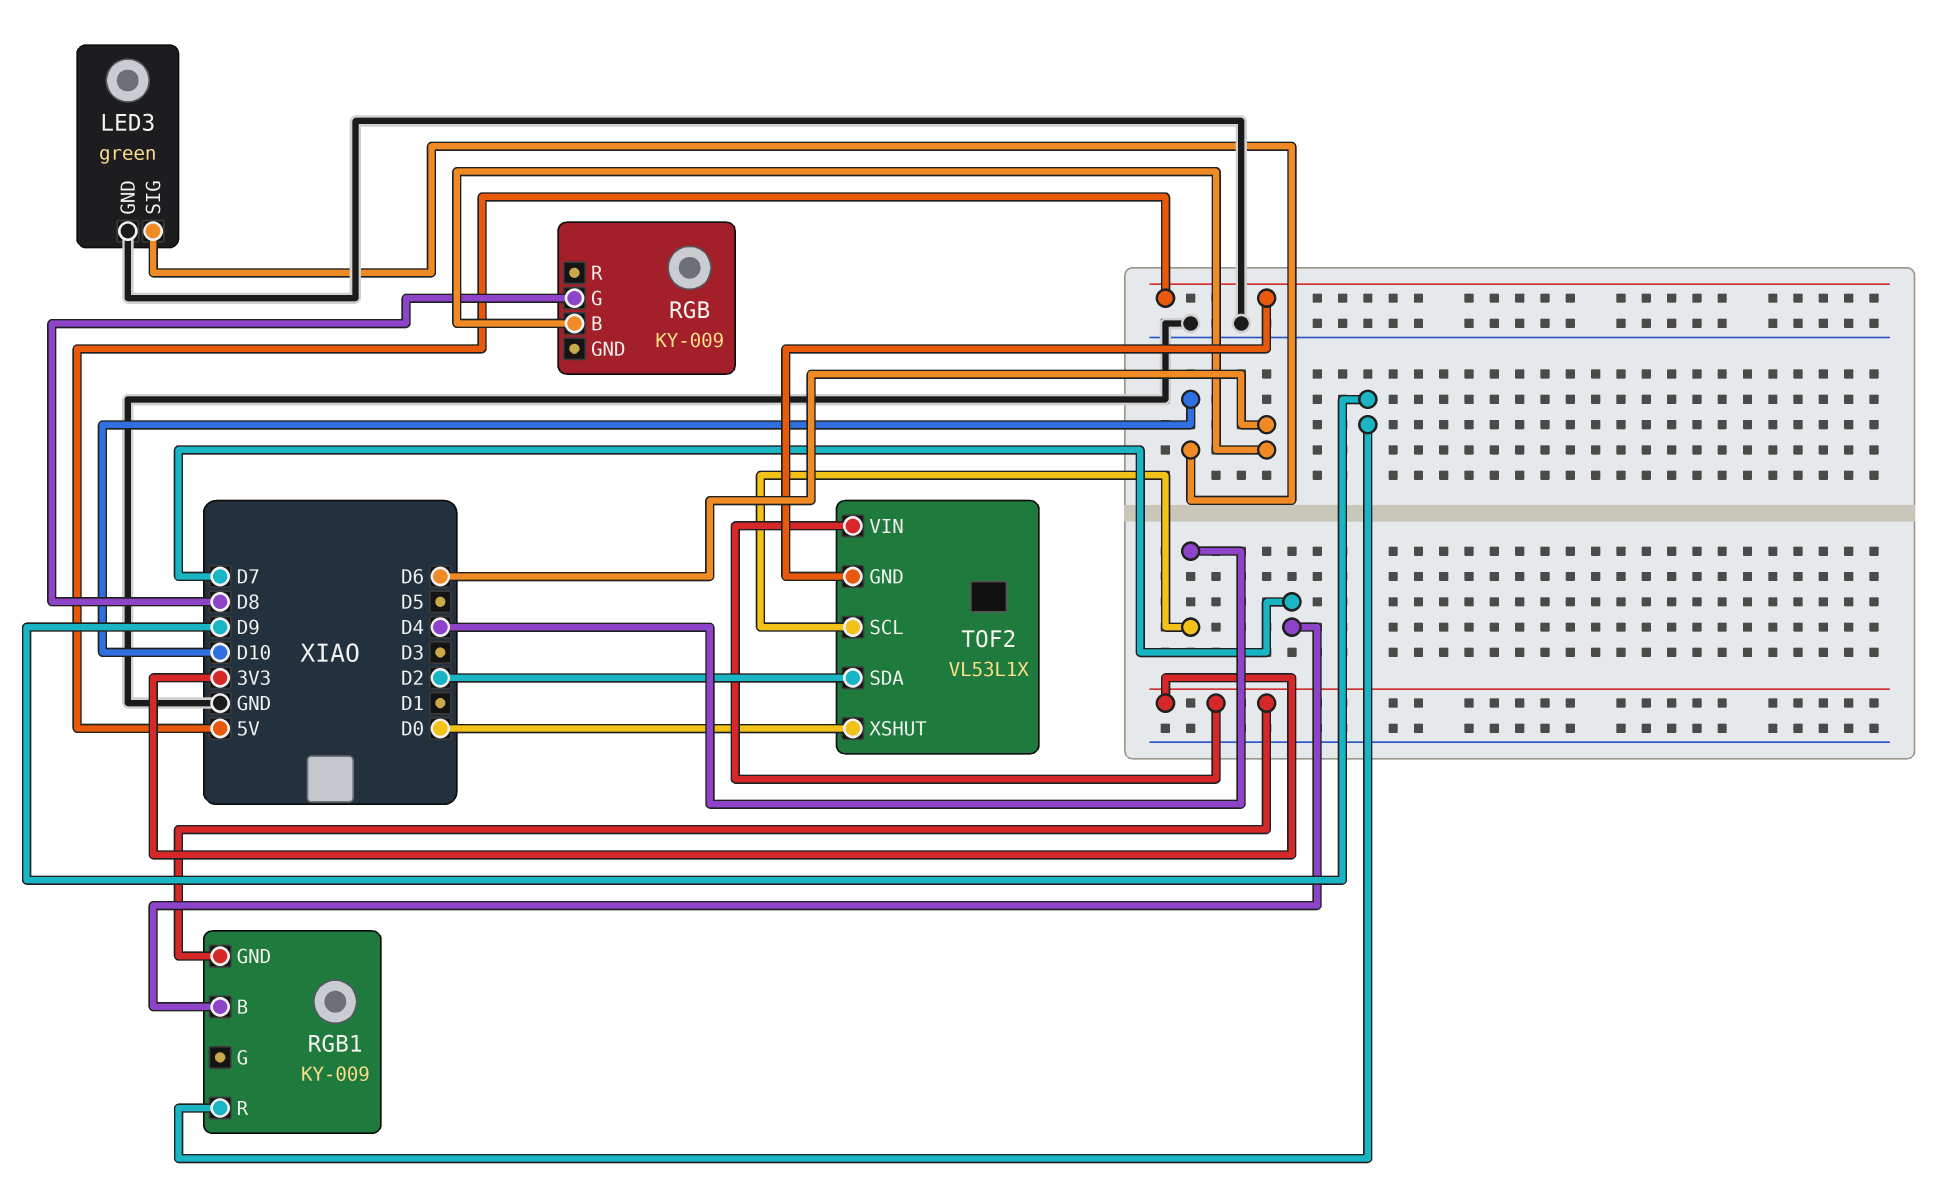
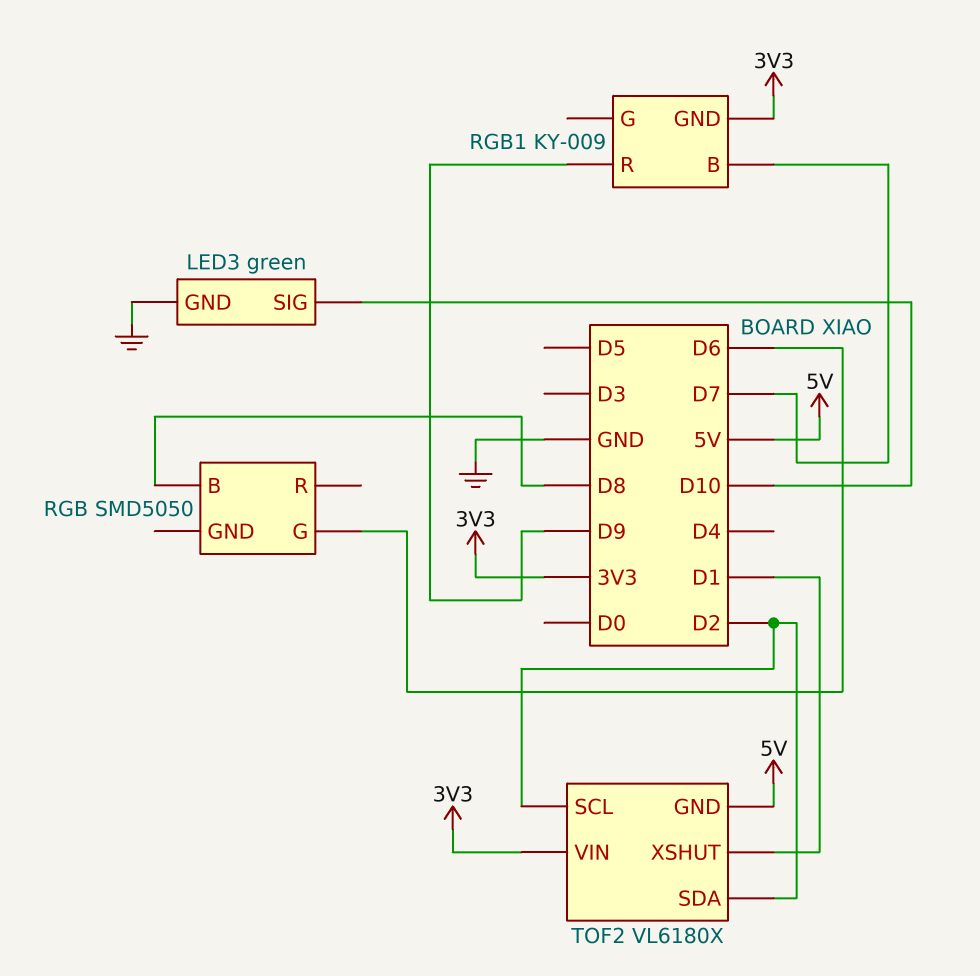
RGB: KY-009 -> SMD5050
RGB pin B: D6 -> D8
RGB pin G: D8 -> D6
TOF2: VL53L1X -> VL6180X
TOF2 pin SCL: D4 -> D2
TOF2 pin XSHUT: D0 -> D1

